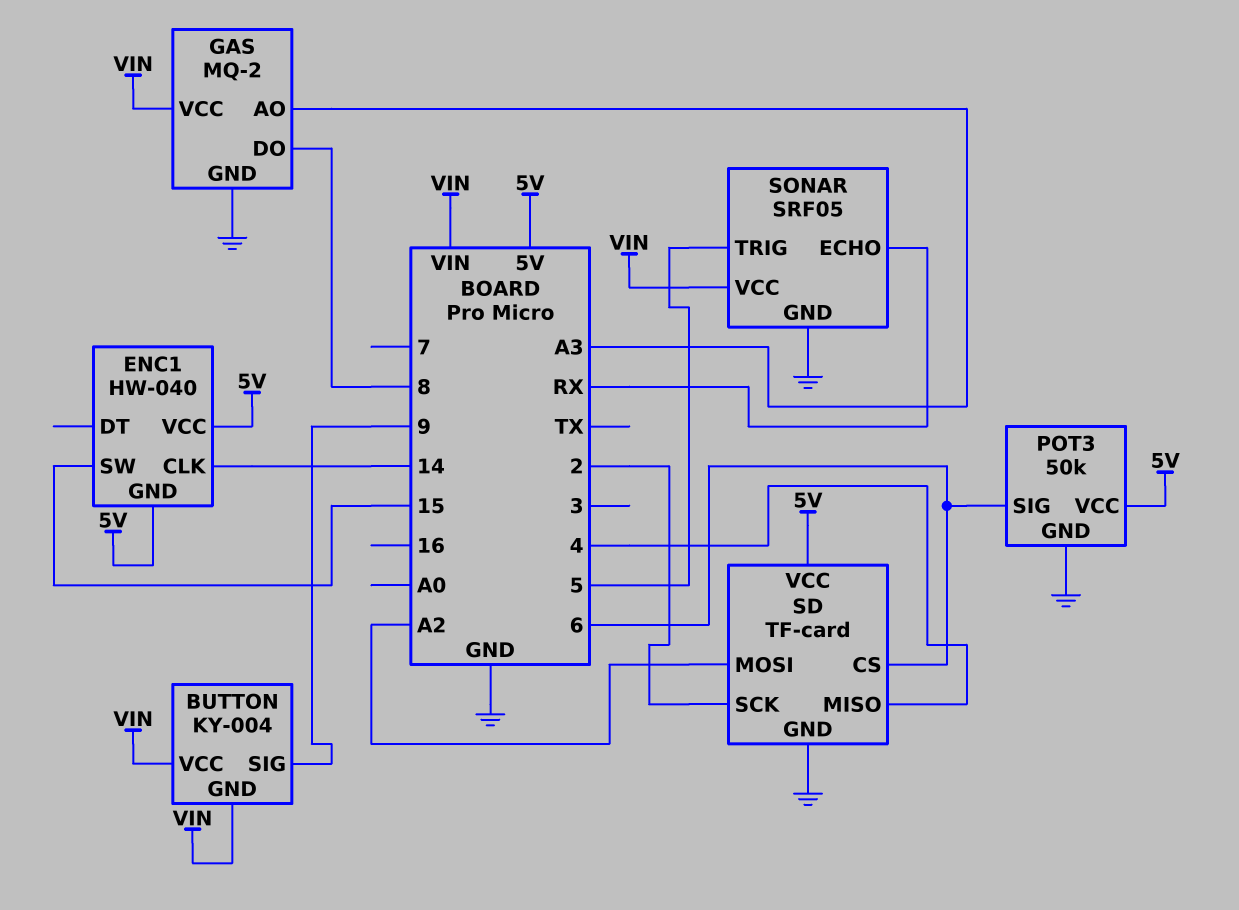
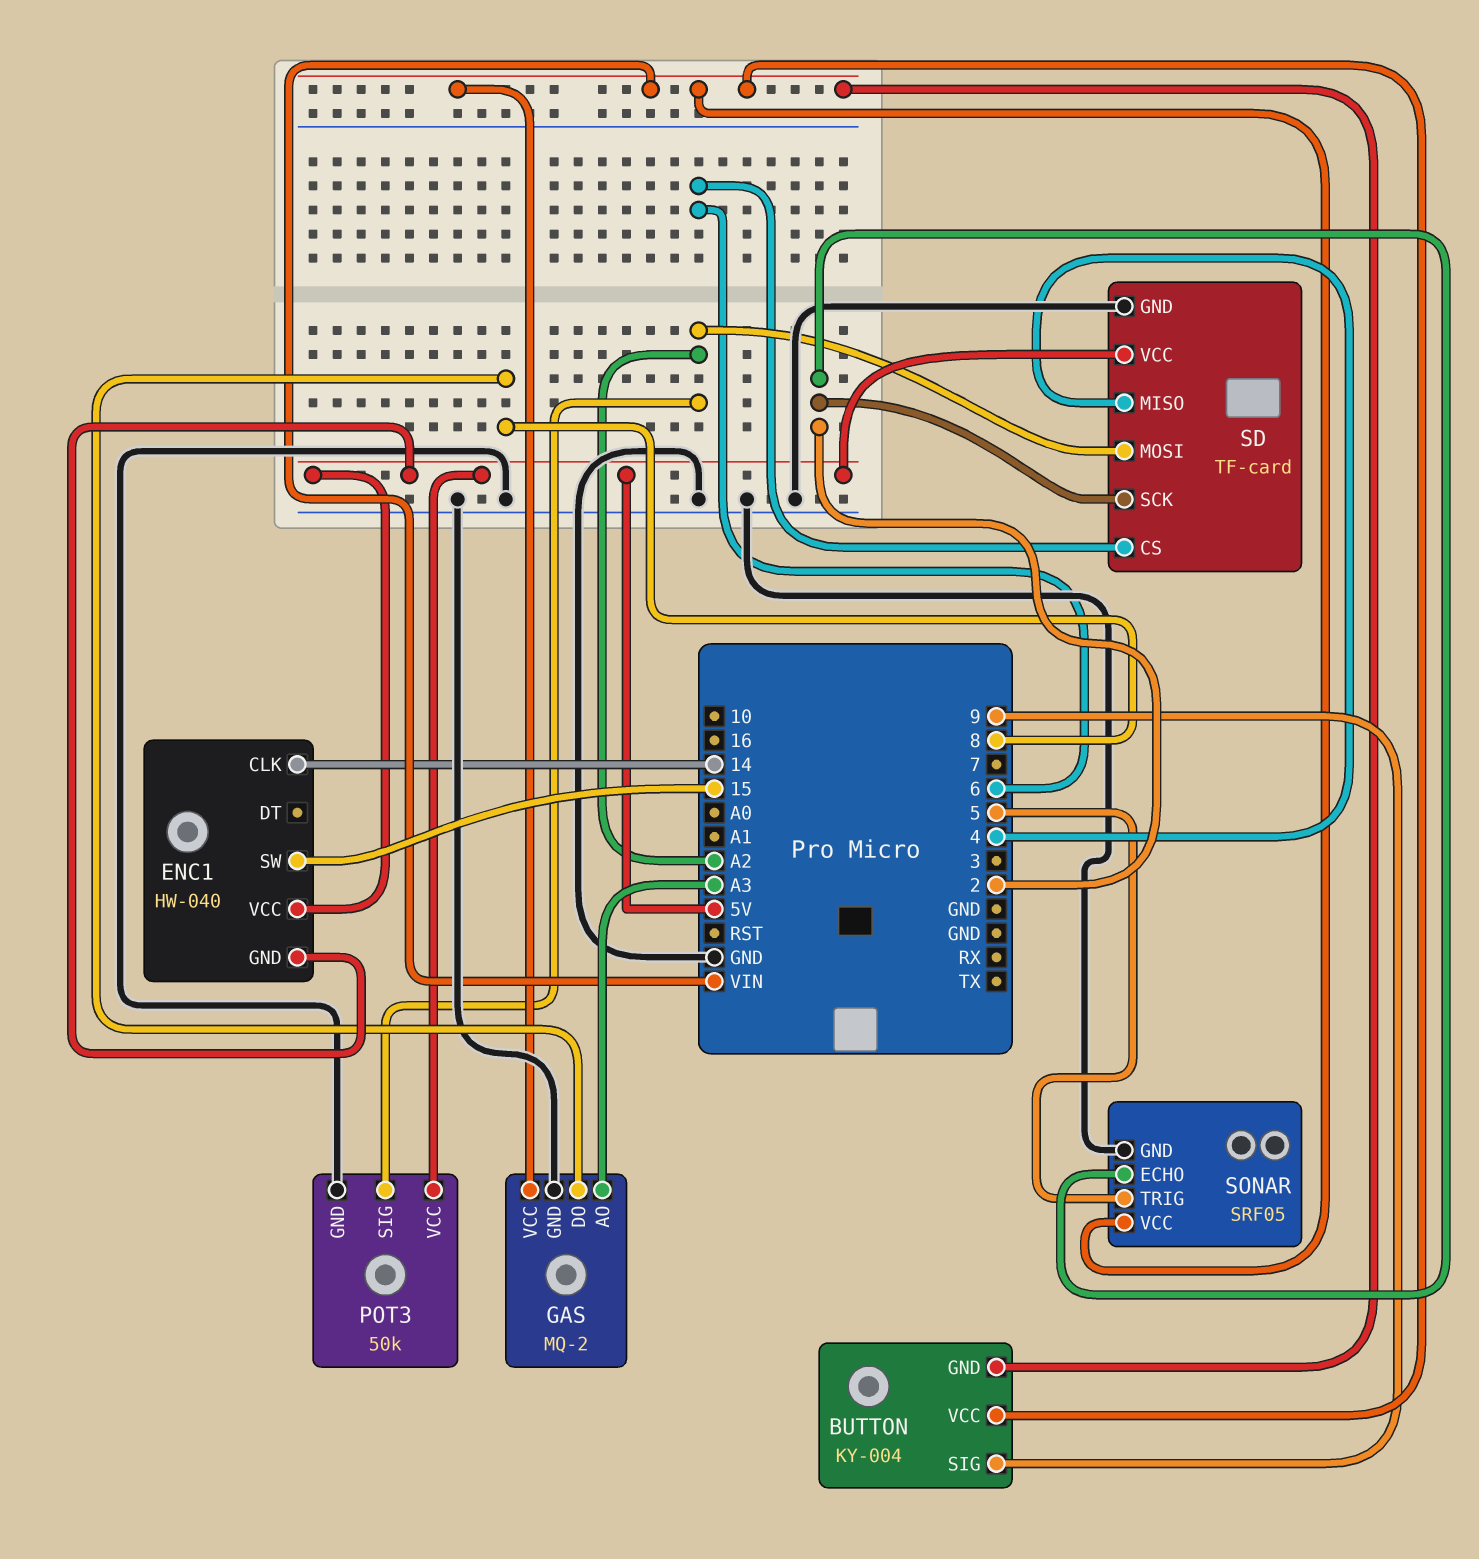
POT3 pin SIG: 6 -> A2
SONAR pin ECHO: RX -> 2

